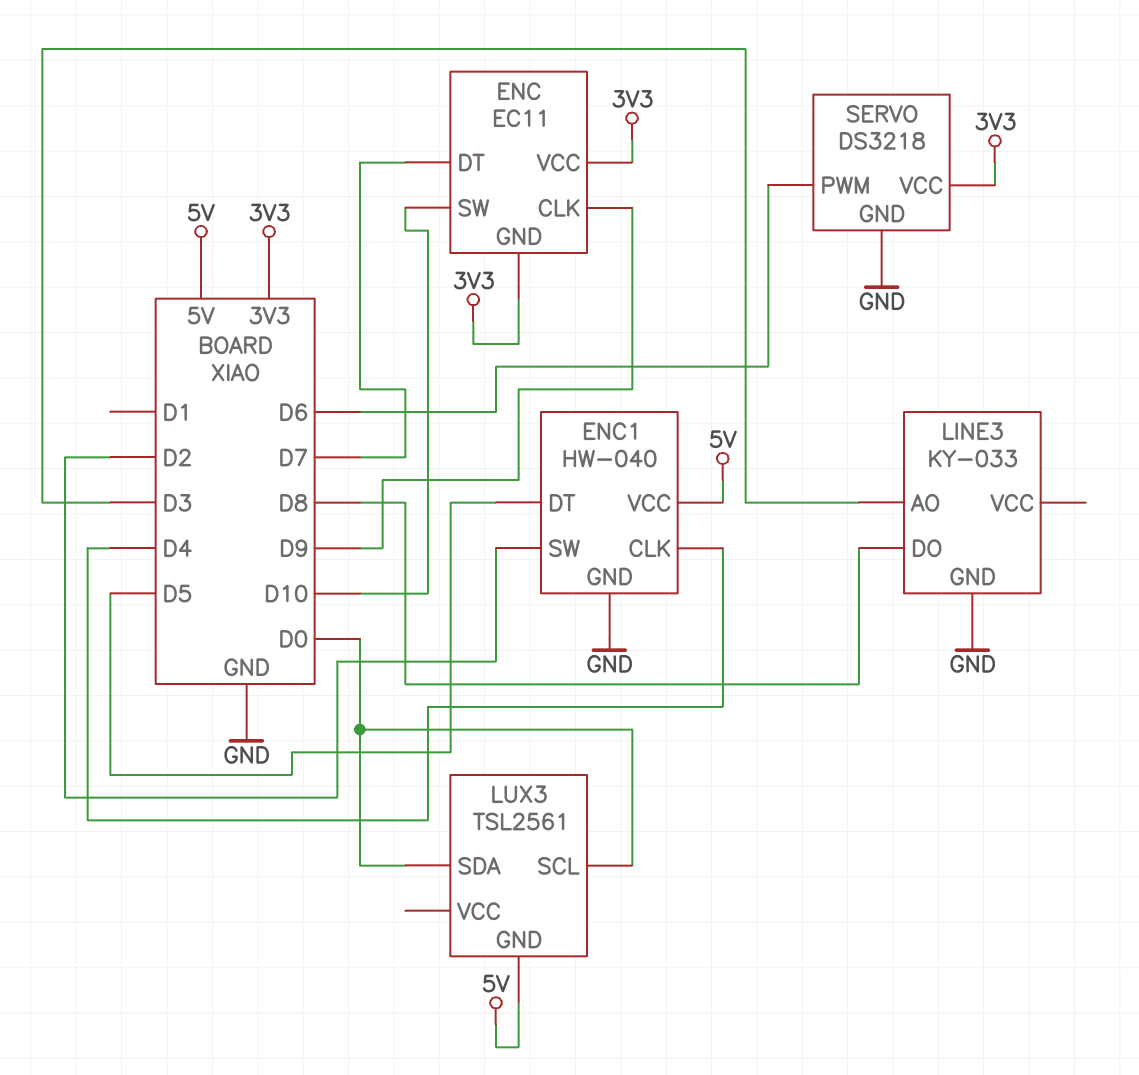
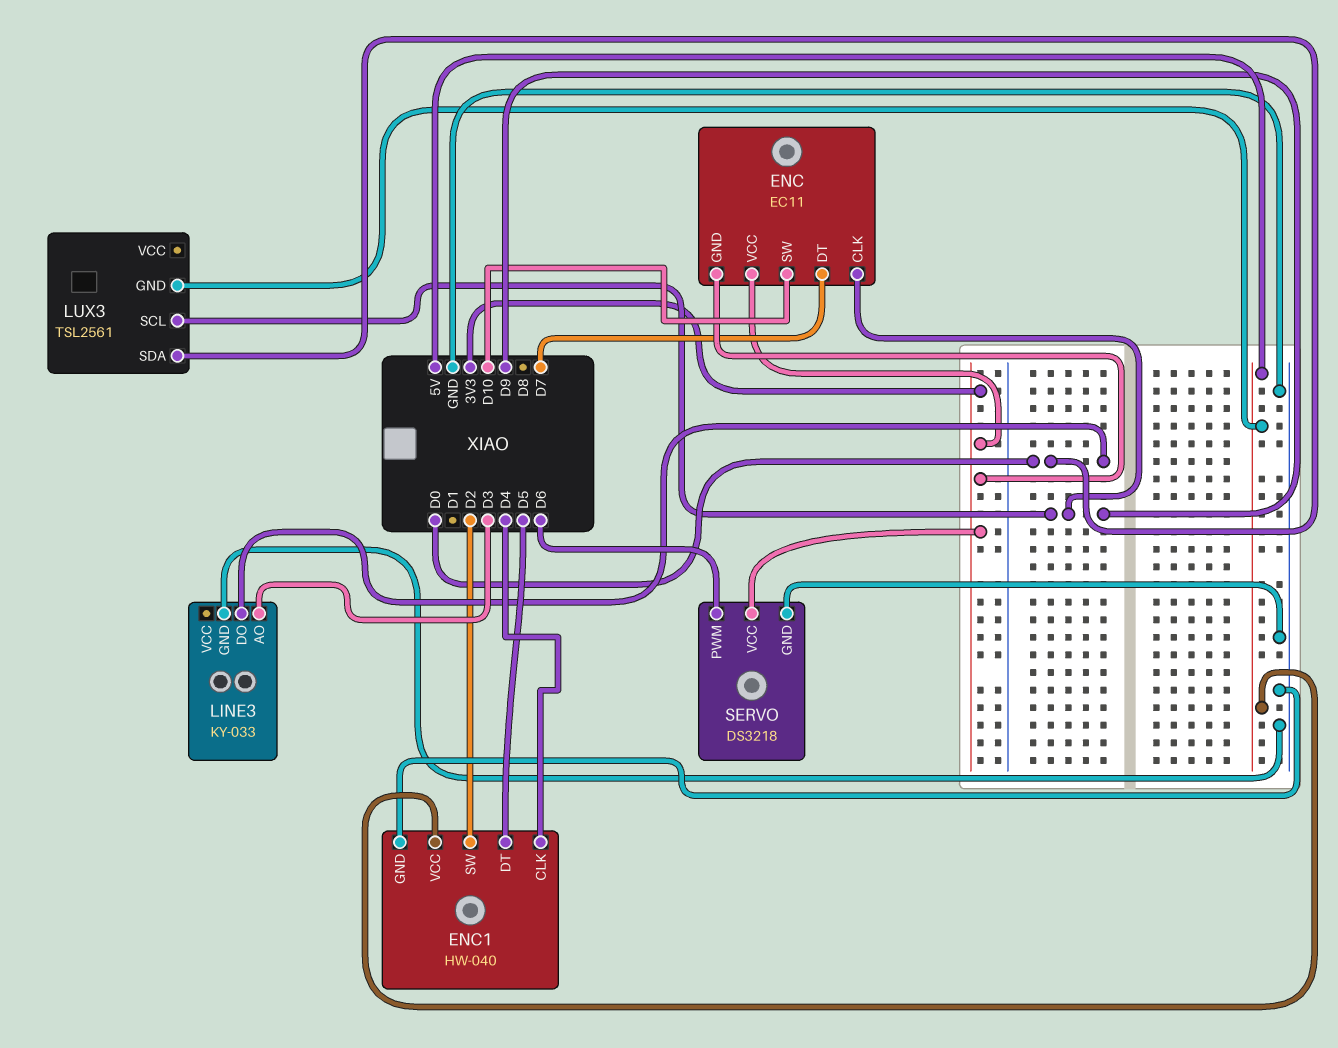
LINE3 pin DO: D8 -> D0
LUX3 pin SCL: D0 -> D9

